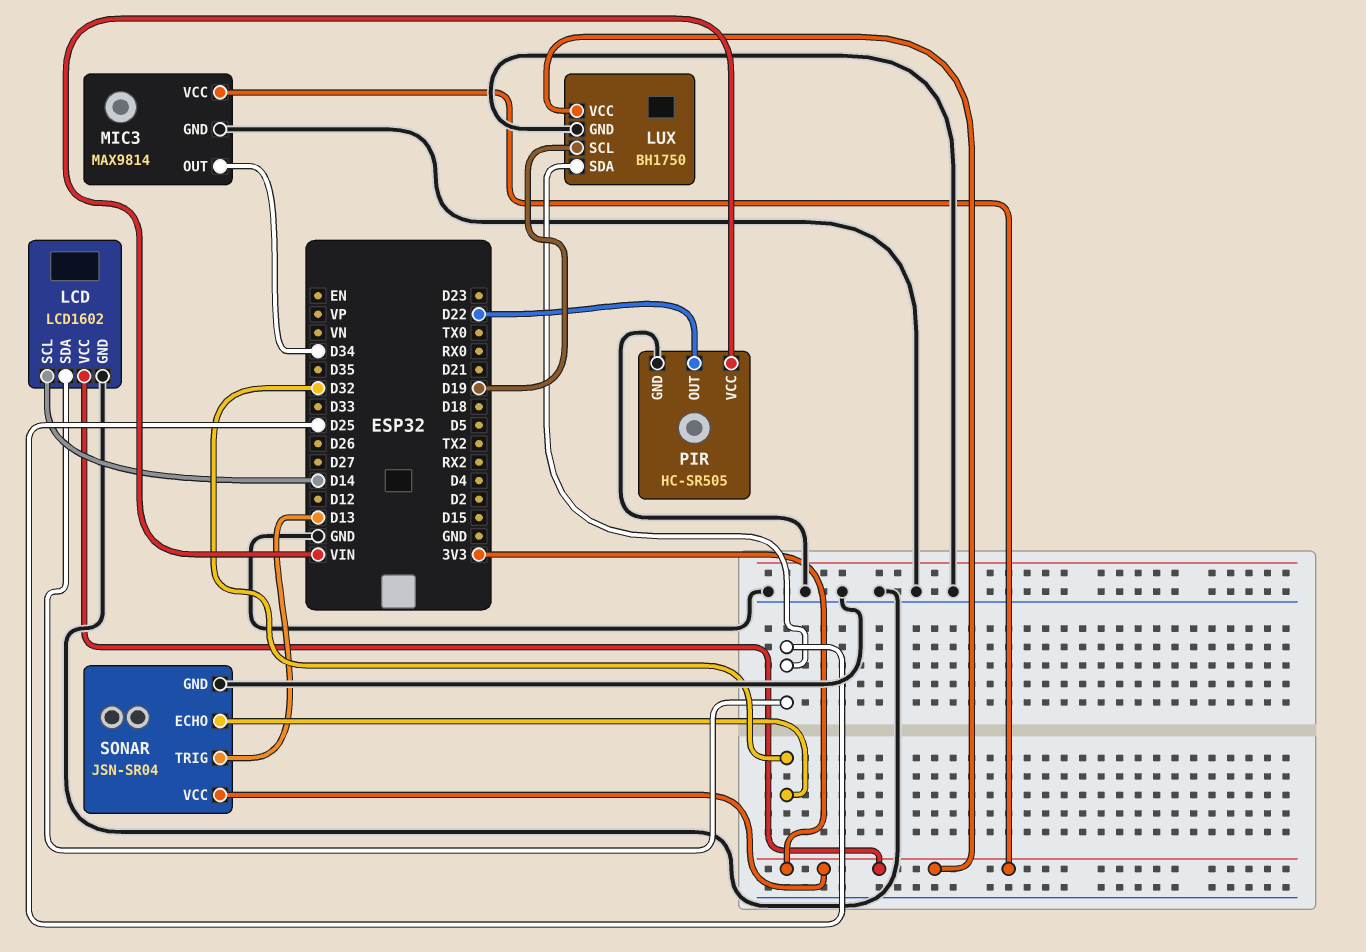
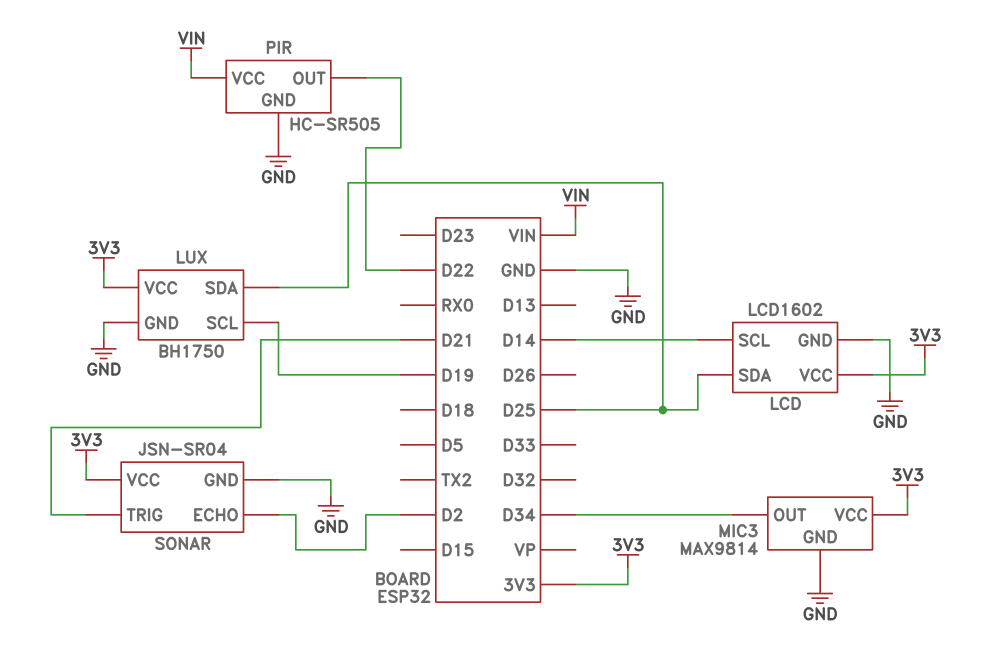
SONAR pin ECHO: D32 -> D2
SONAR pin TRIG: D13 -> D21

